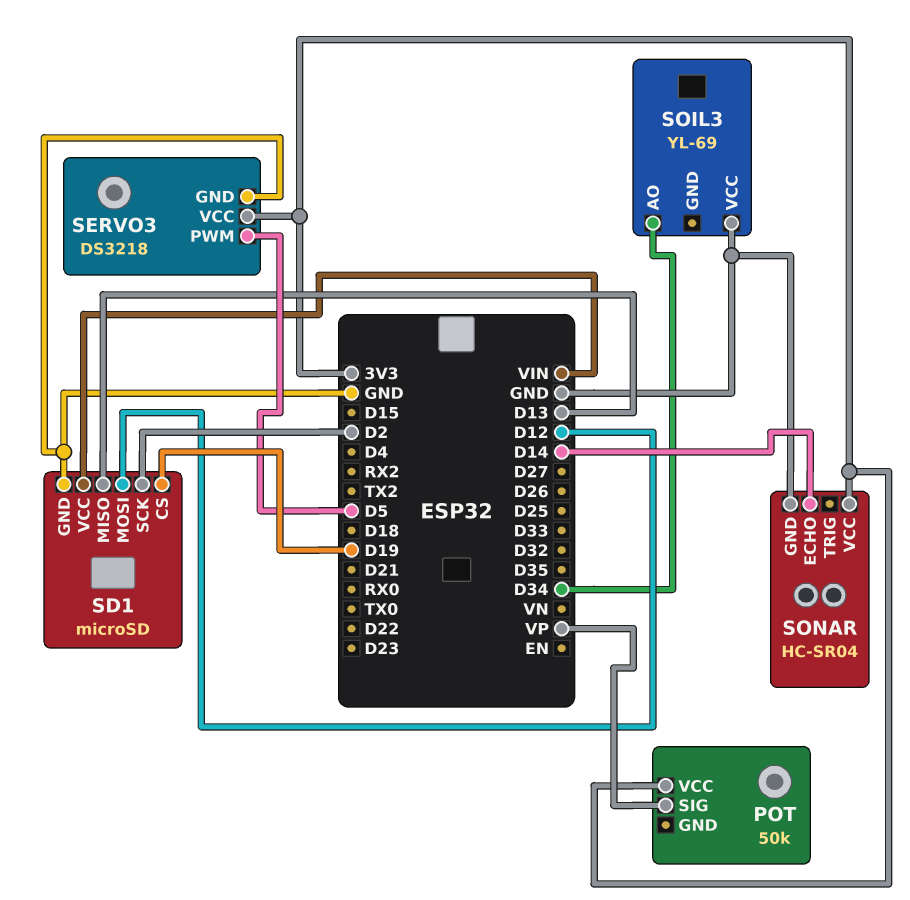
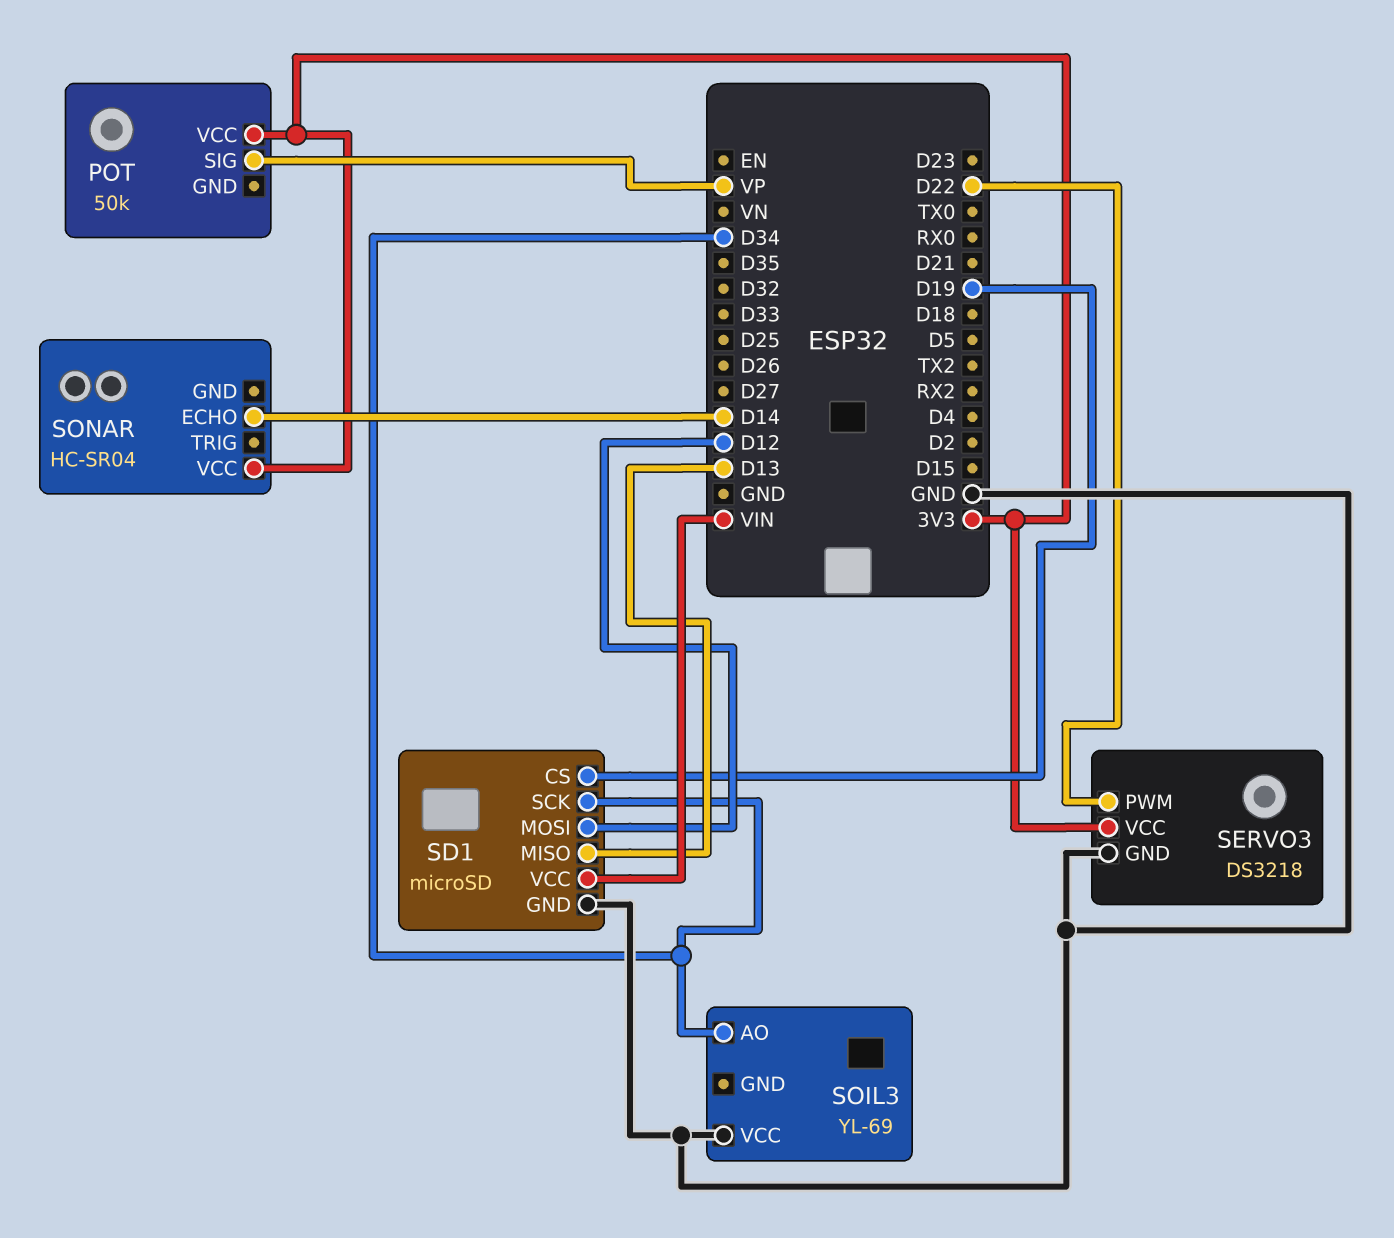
SD1 pin SCK: D2 -> D34
SERVO3 pin PWM: D5 -> D22
SONAR pin GND: GND -> none

